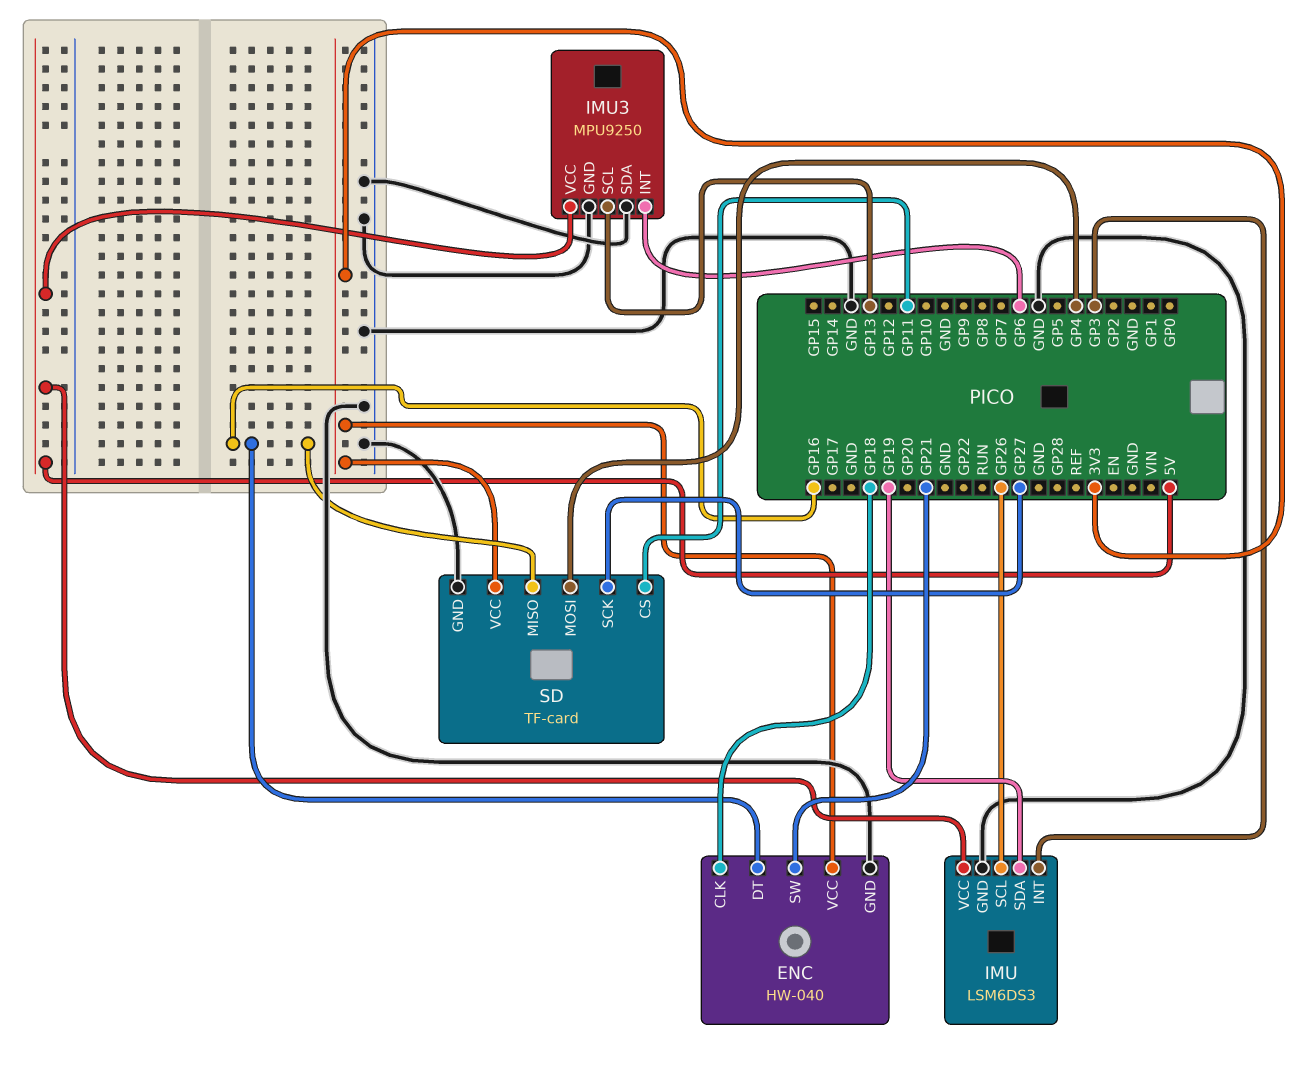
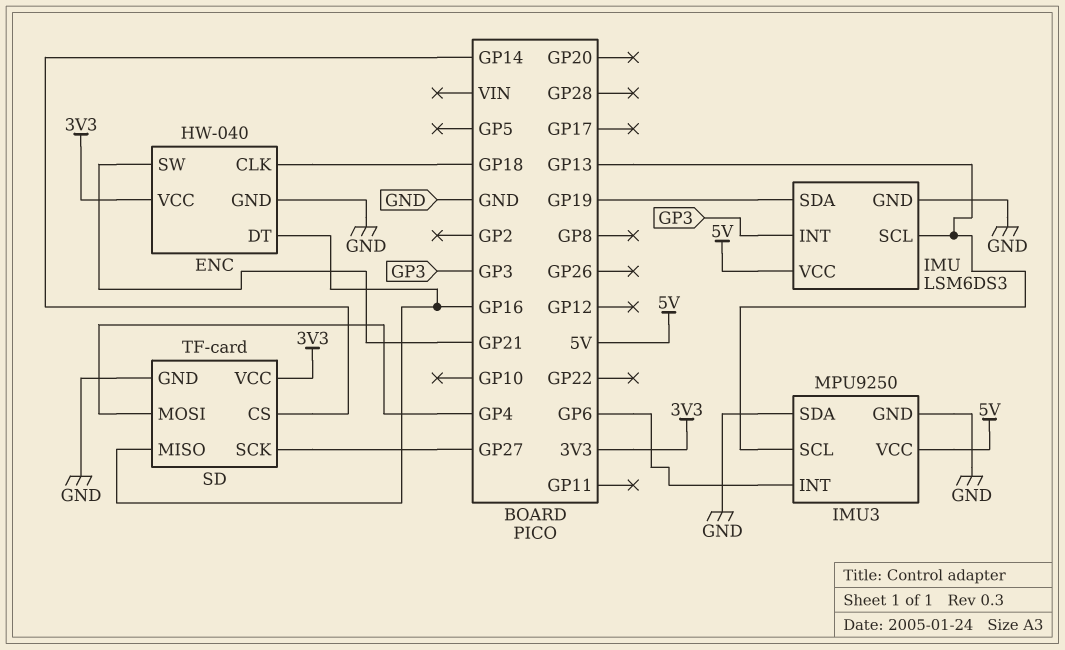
IMU pin SCL: GP26 -> GP13
SD pin CS: GP11 -> GP14

